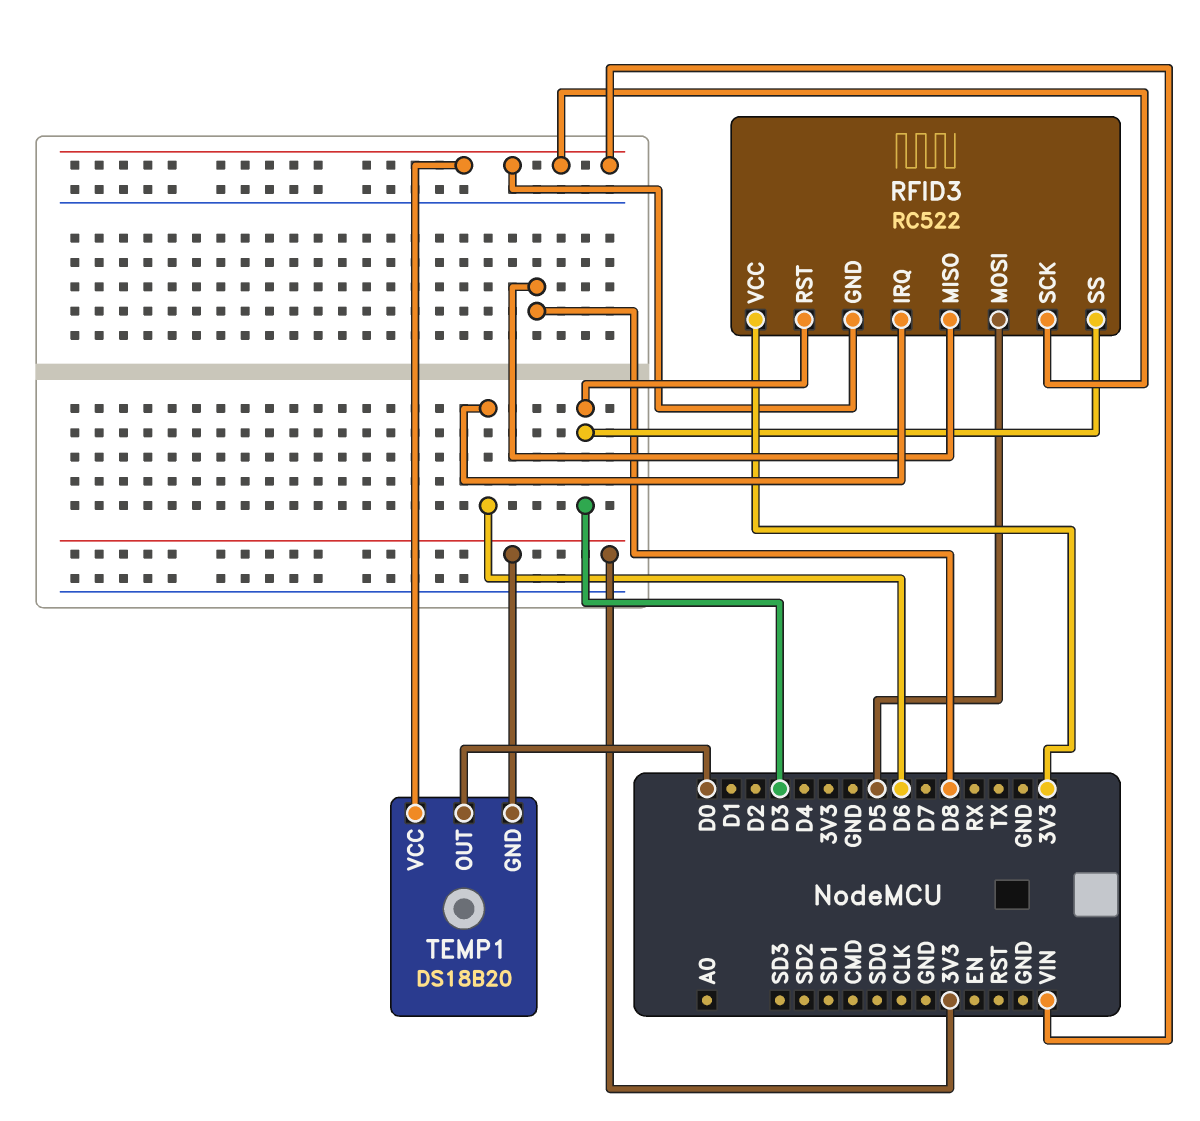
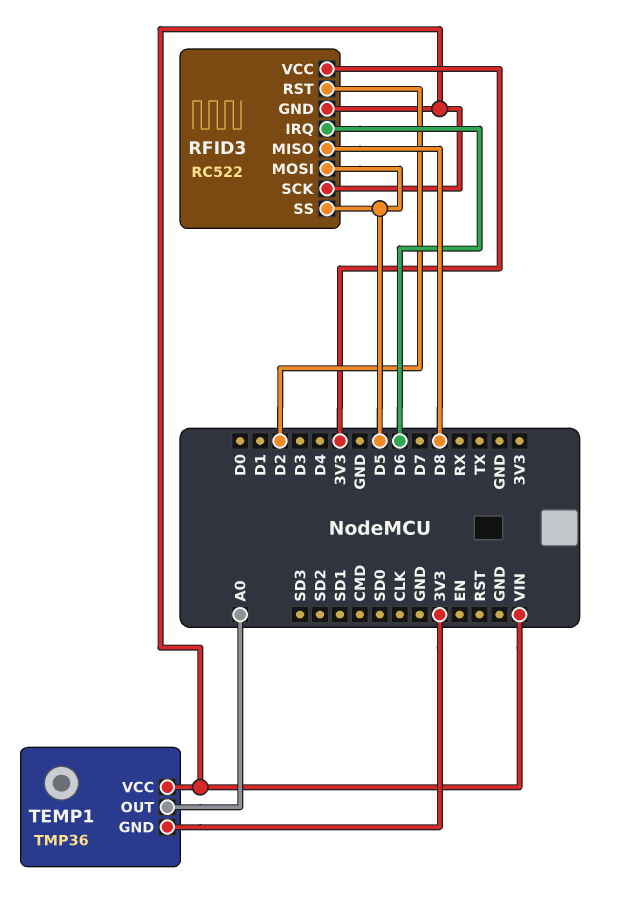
RFID3 pin RST: D3 -> D2
RFID3 pin SS: D3 -> D5
TEMP1: DS18B20 -> TMP36
TEMP1 pin OUT: D0 -> A0

